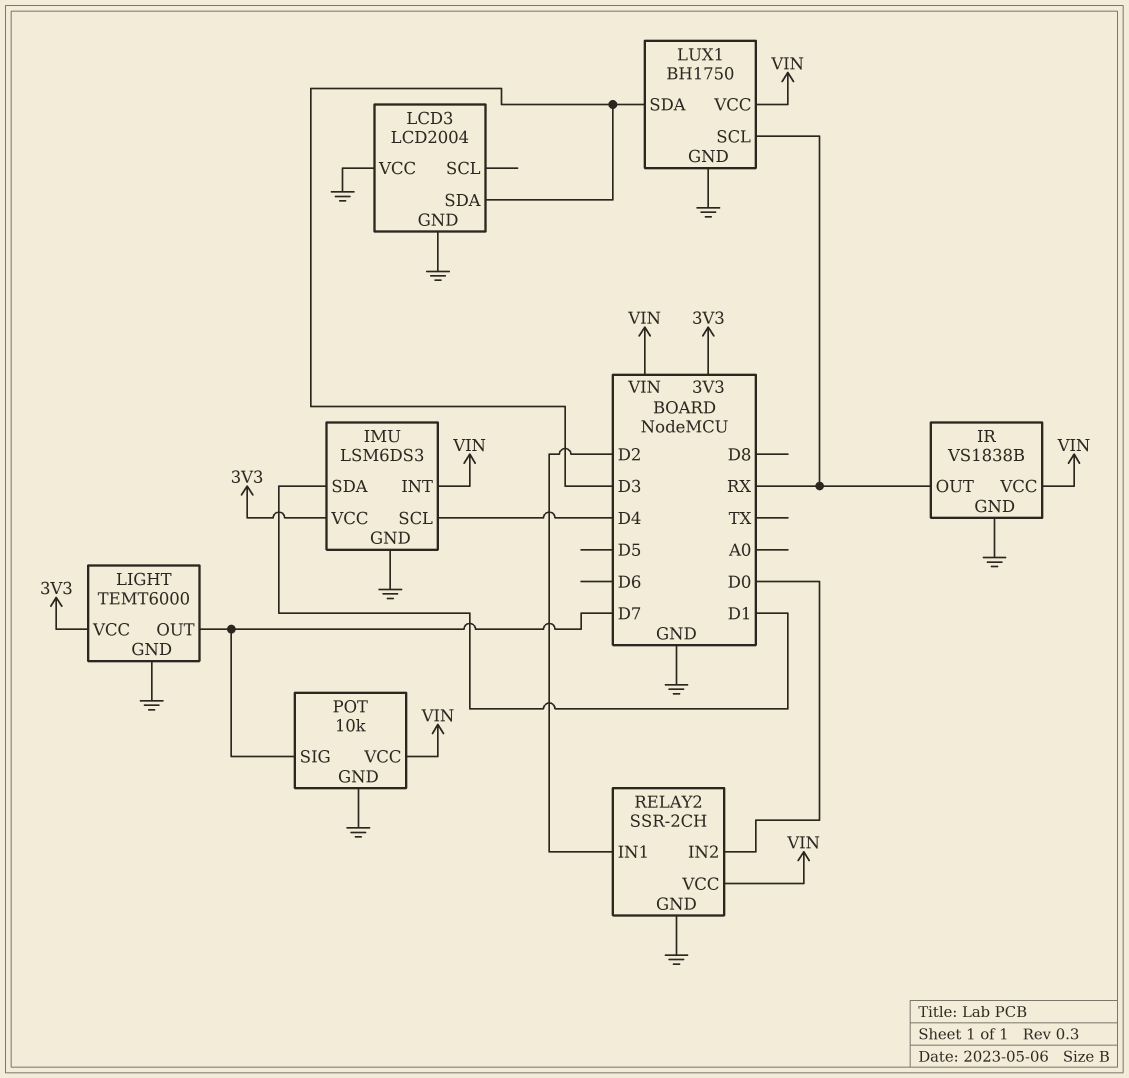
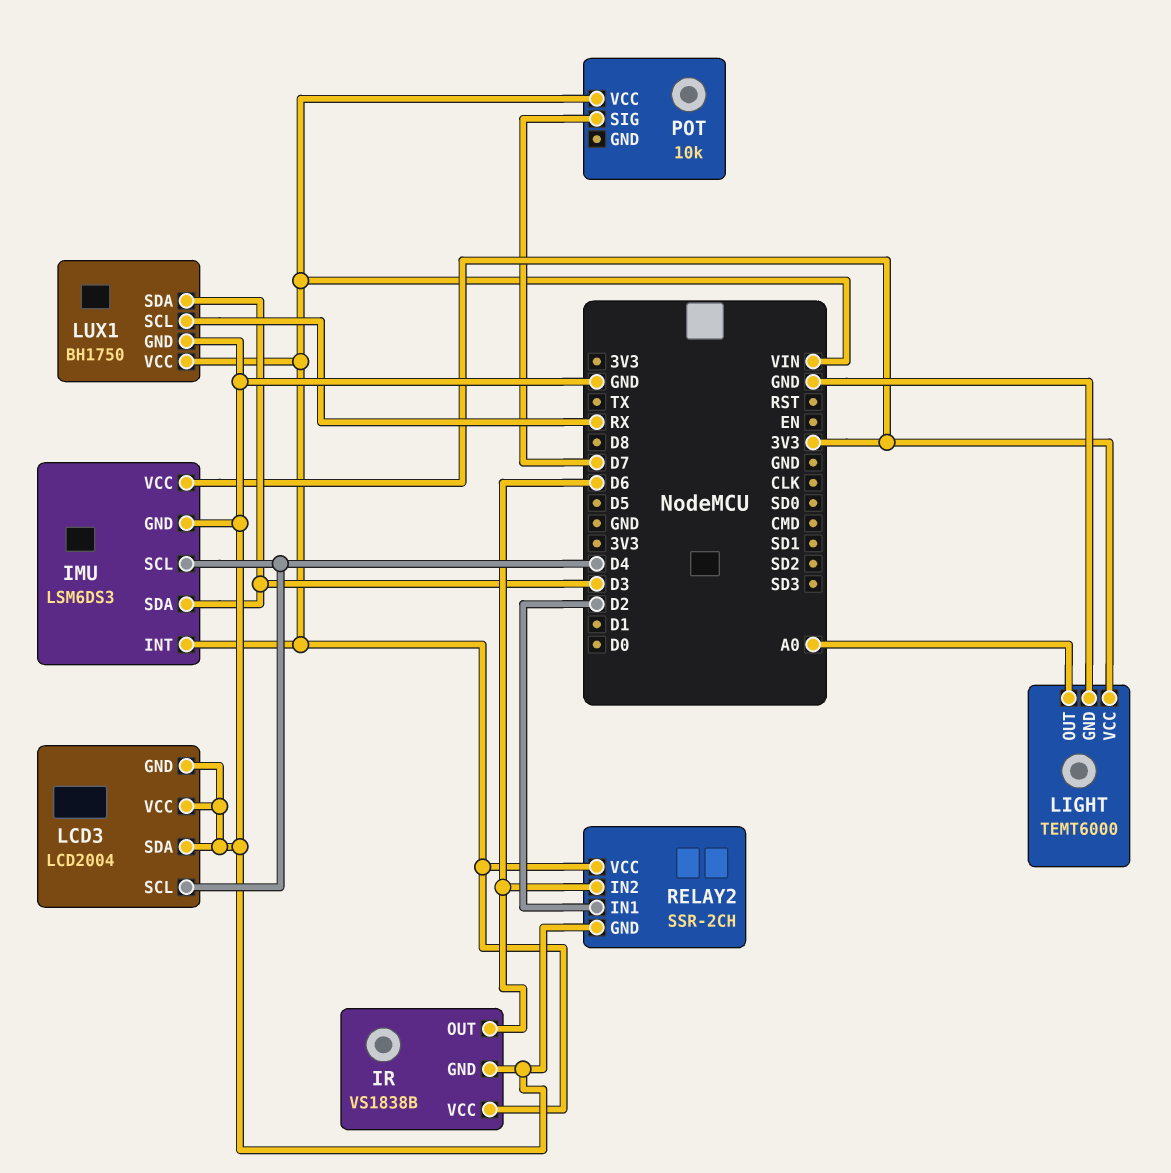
IMU pin SDA: D1 -> D3
IR pin OUT: RX -> D6
LCD3 pin SCL: none -> D4
LCD3 pin SDA: D3 -> GND
LIGHT pin OUT: D7 -> A0
POT pin GND: GND -> none
RELAY2 pin IN2: D0 -> D6

